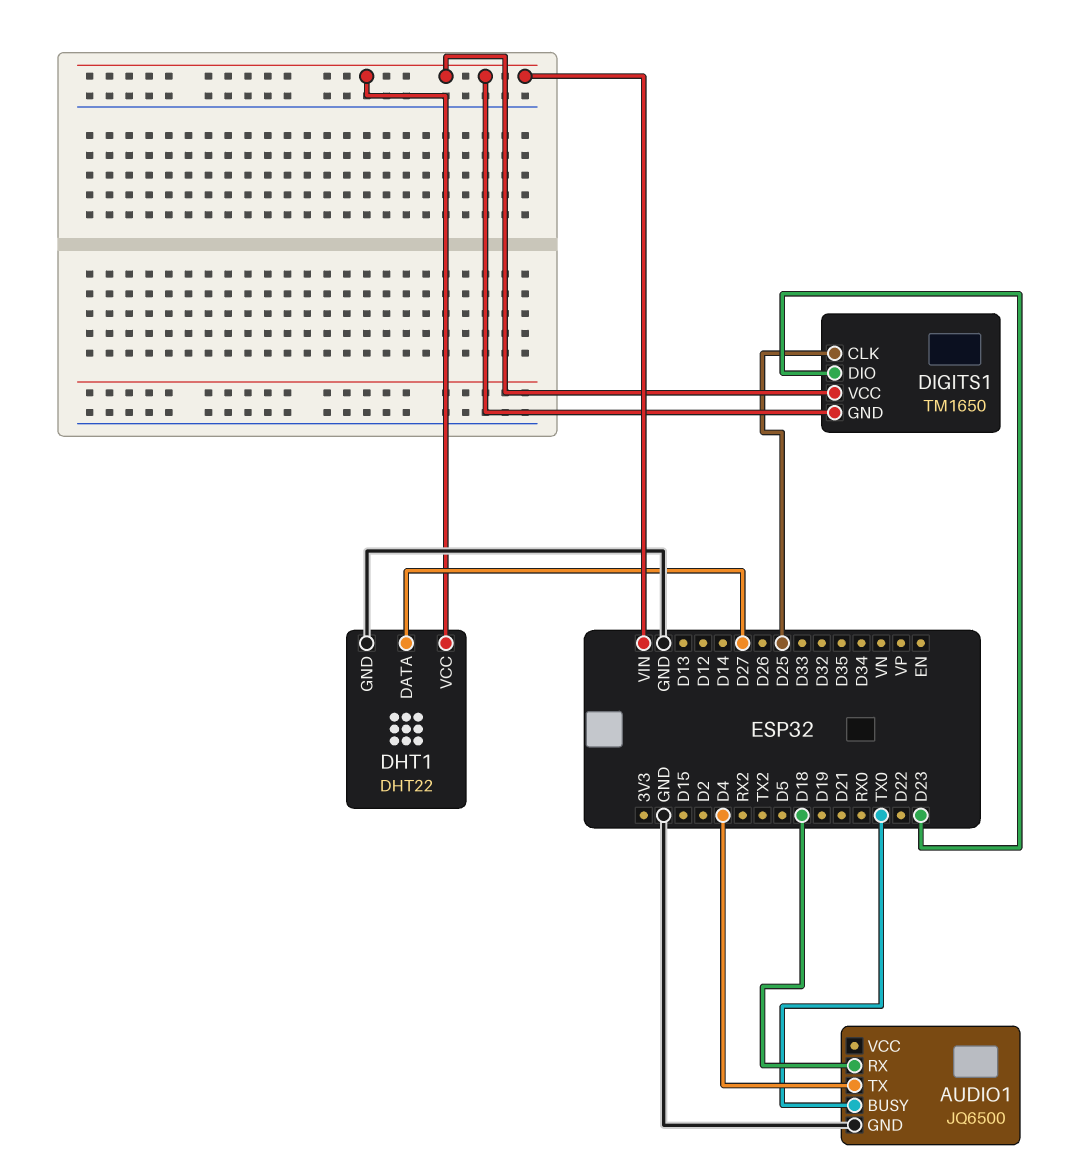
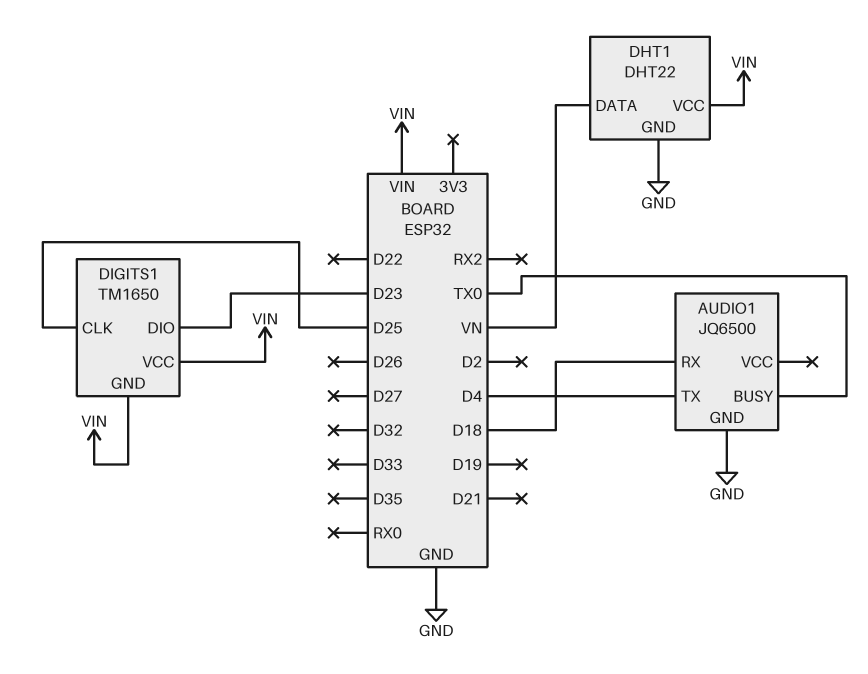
DHT1 pin DATA: D27 -> VN

